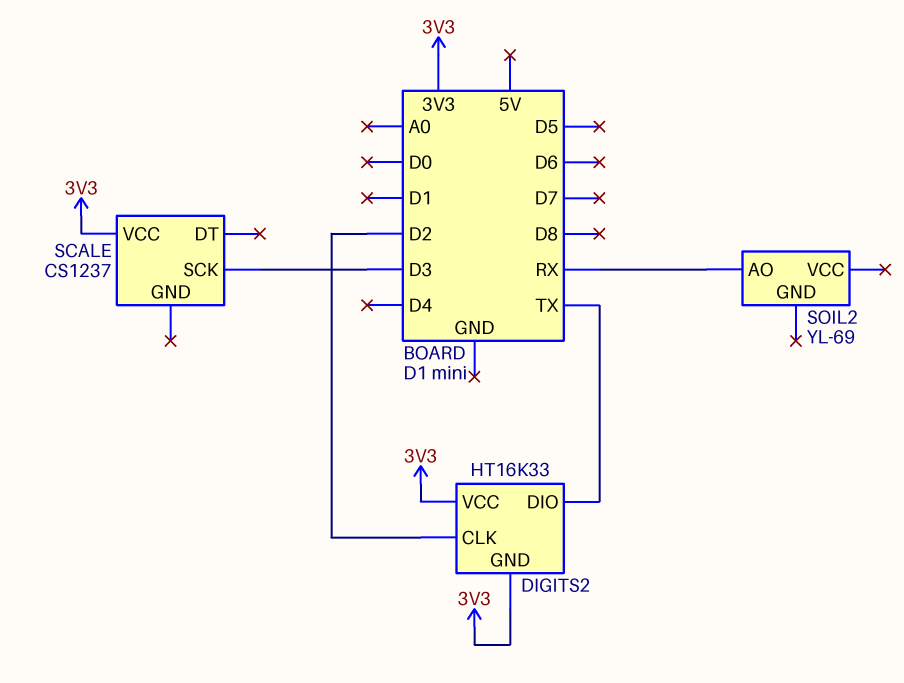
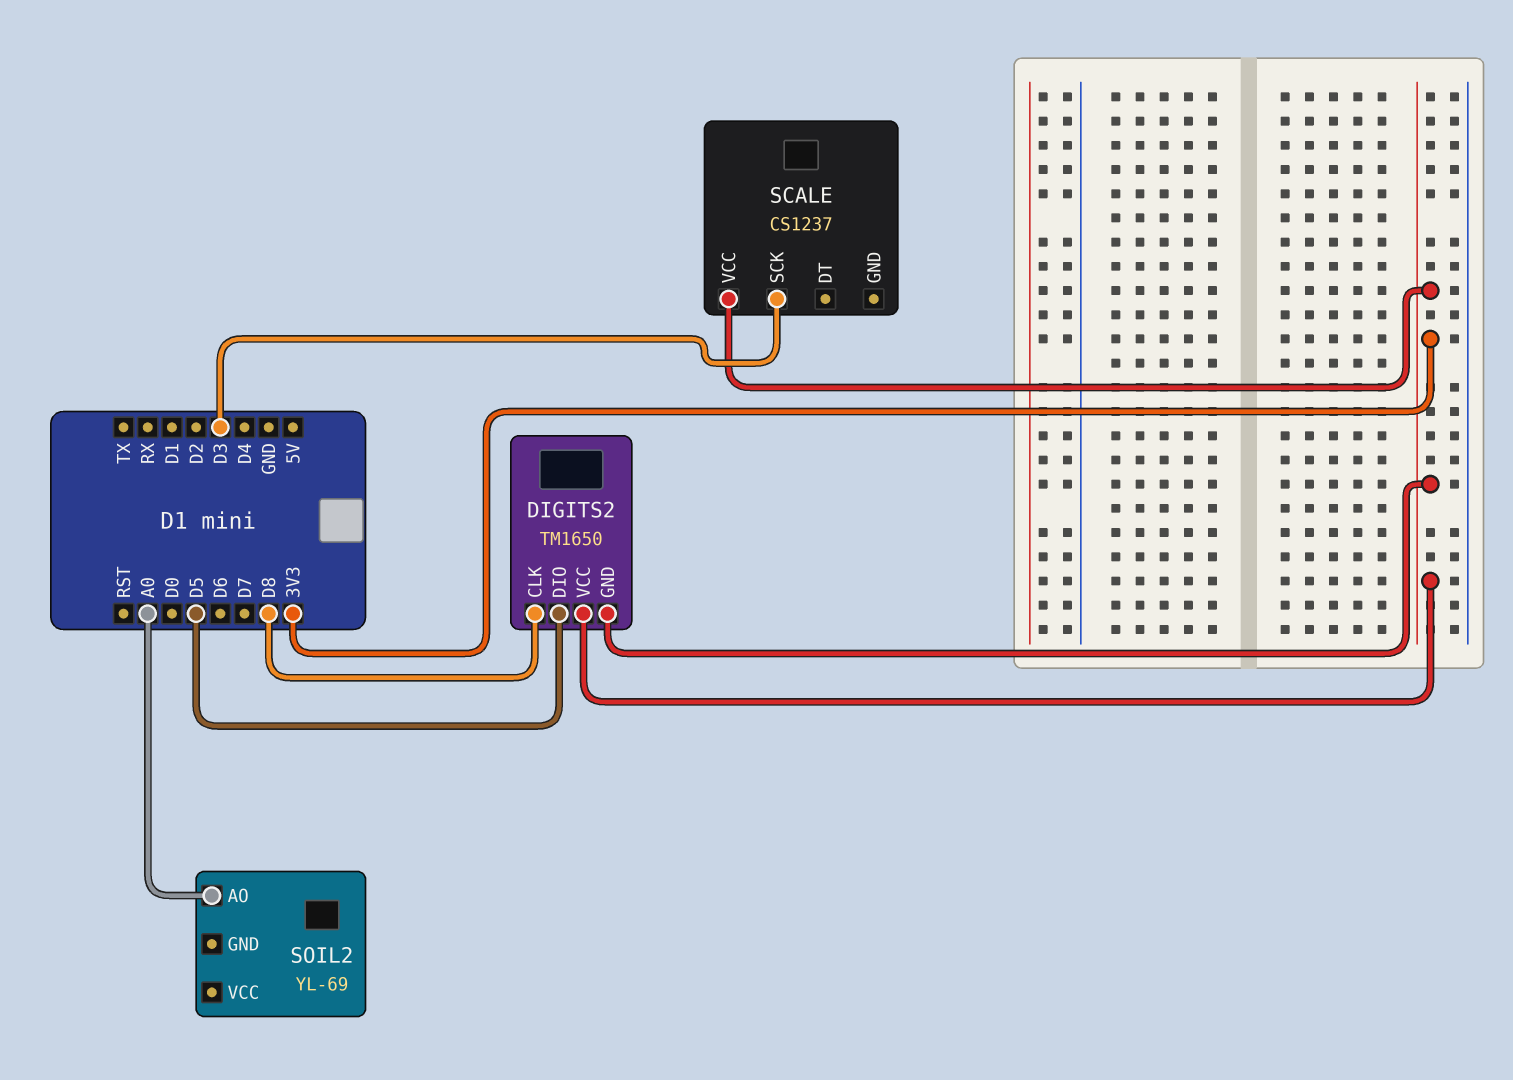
DIGITS2: HT16K33 -> TM1650
DIGITS2 pin CLK: D2 -> D8
DIGITS2 pin DIO: TX -> D5
SOIL2 pin AO: RX -> A0

